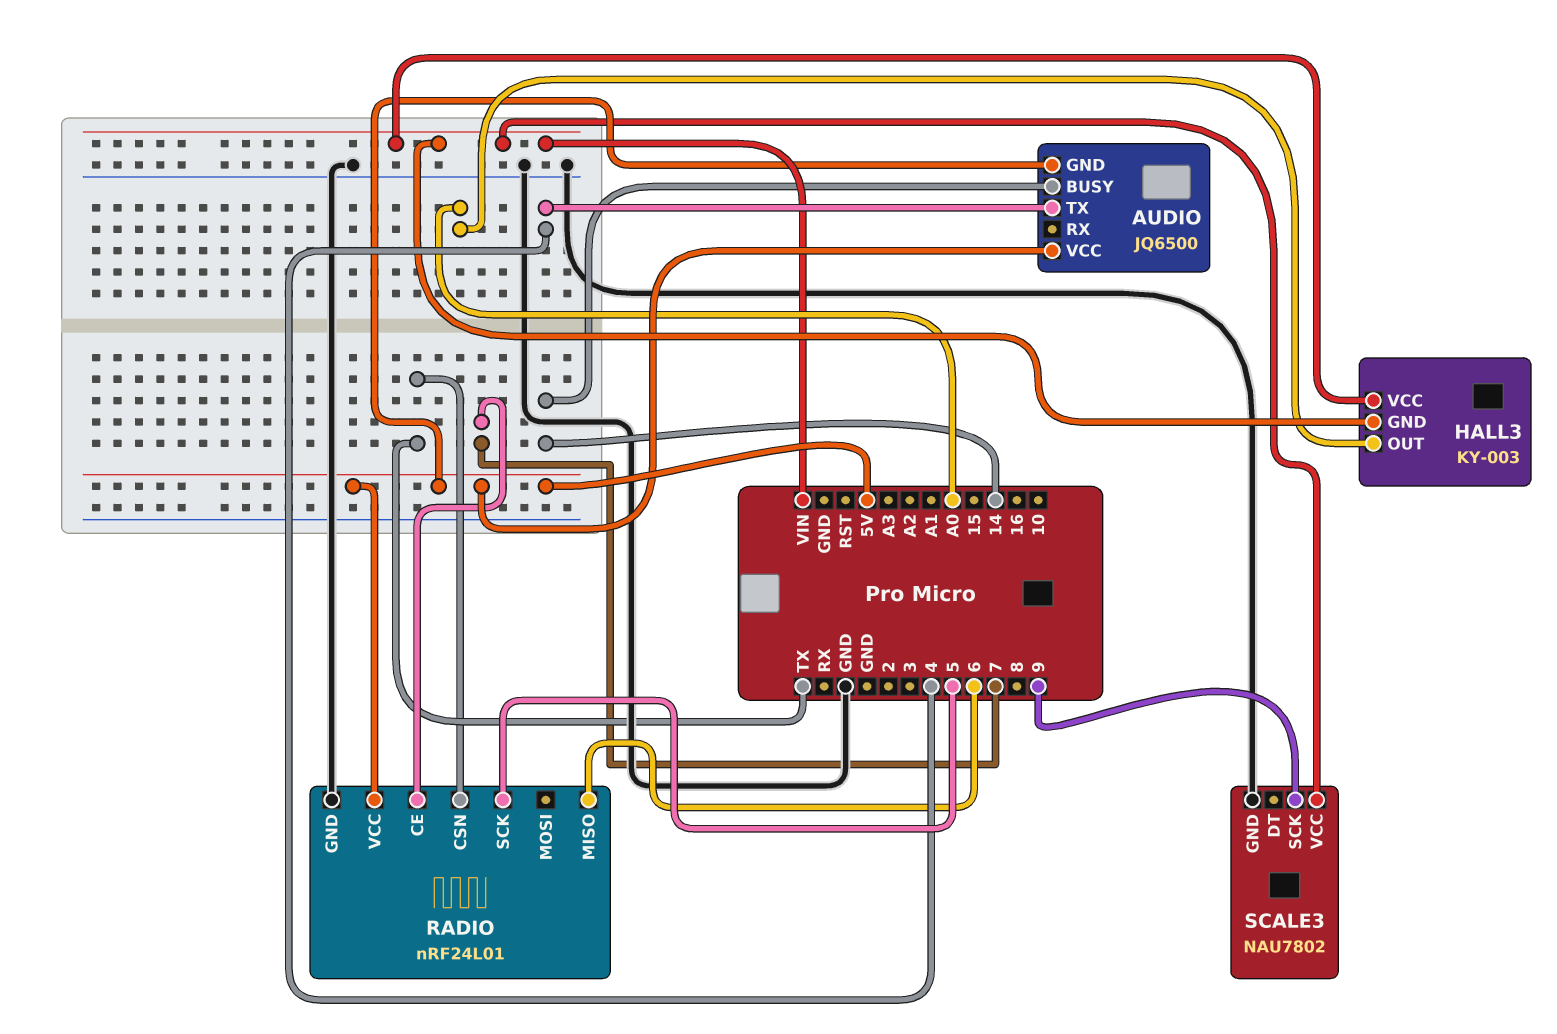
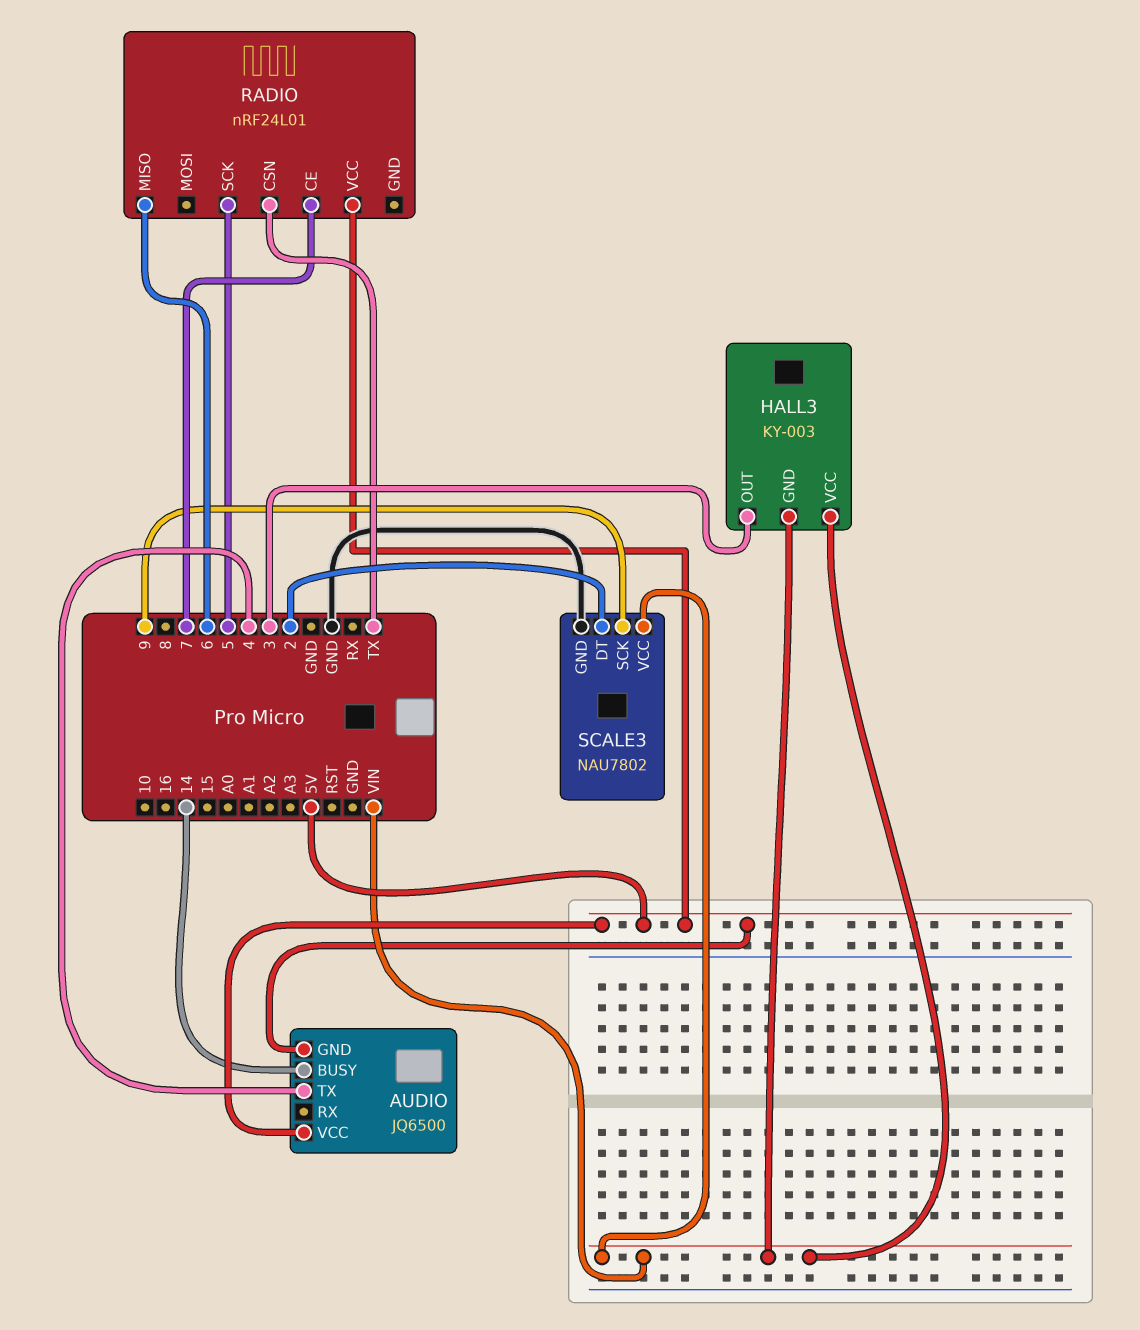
HALL3 pin OUT: A0 -> 3
RADIO pin GND: GND -> none
SCALE3 pin DT: none -> 2

